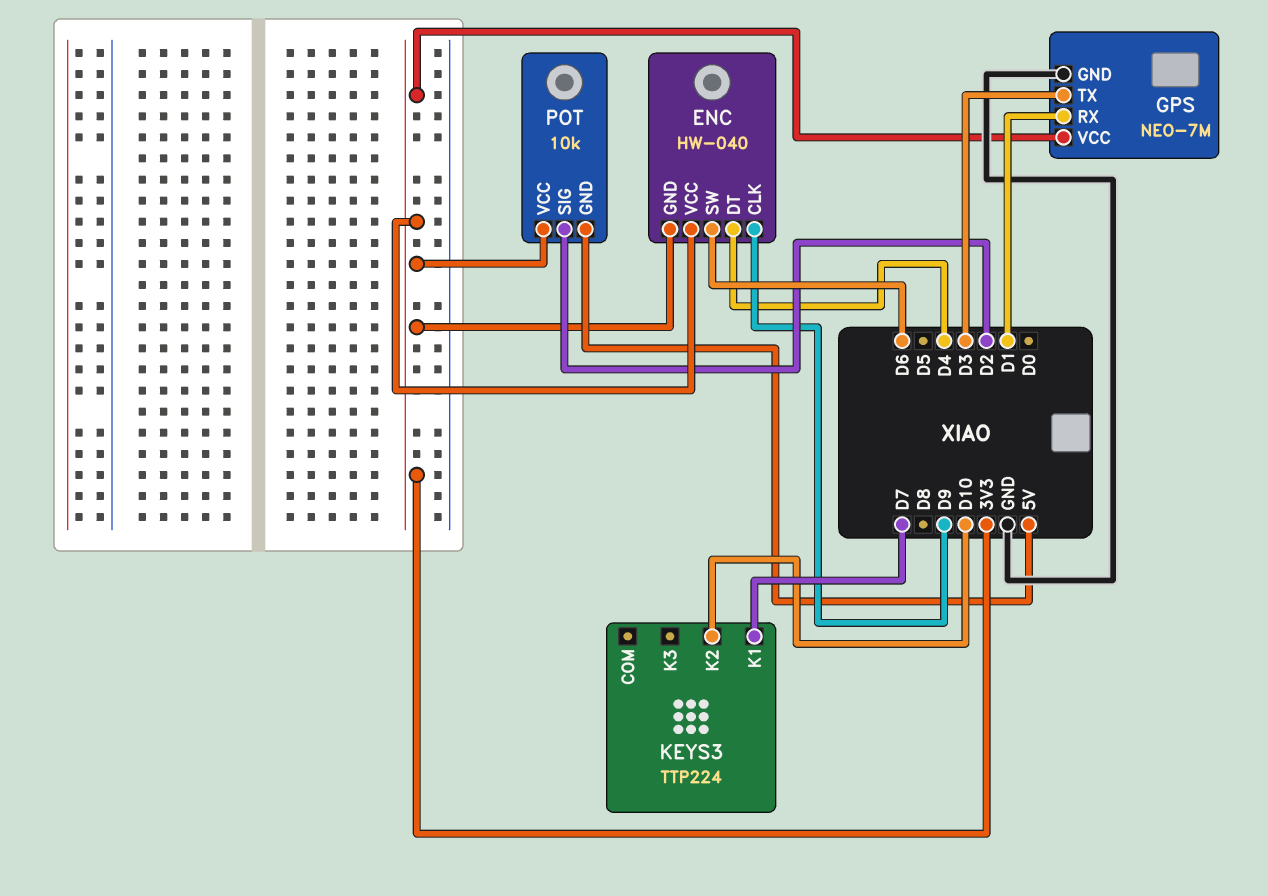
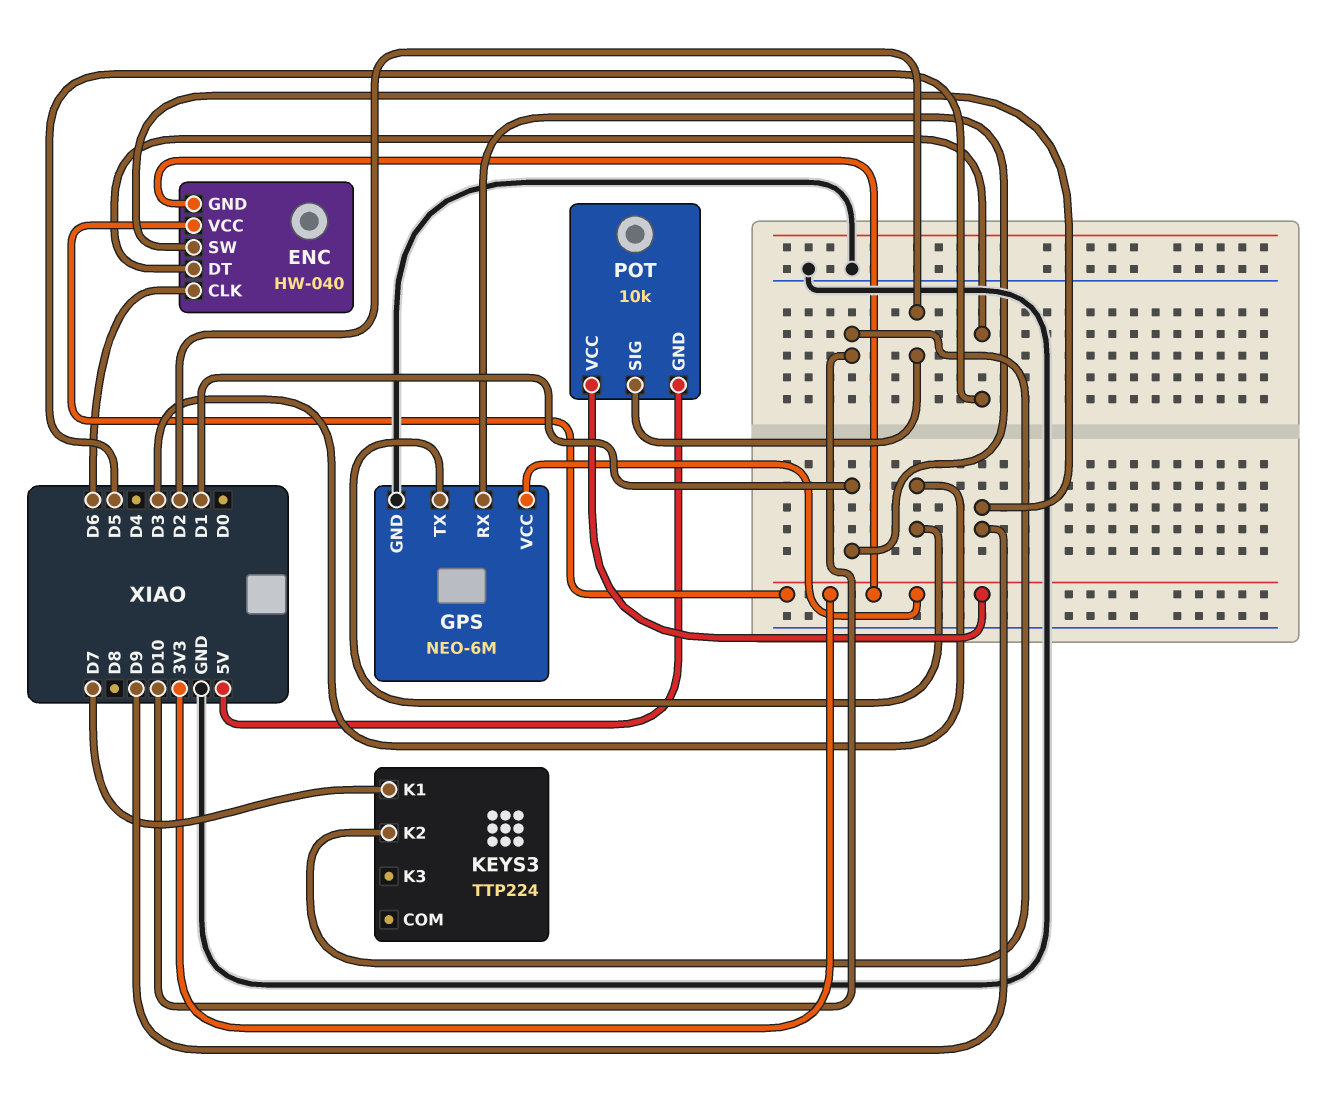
ENC pin CLK: D9 -> D6
ENC pin DT: D4 -> D5
ENC pin SW: D6 -> D9
GPS: NEO-7M -> NEO-6M

